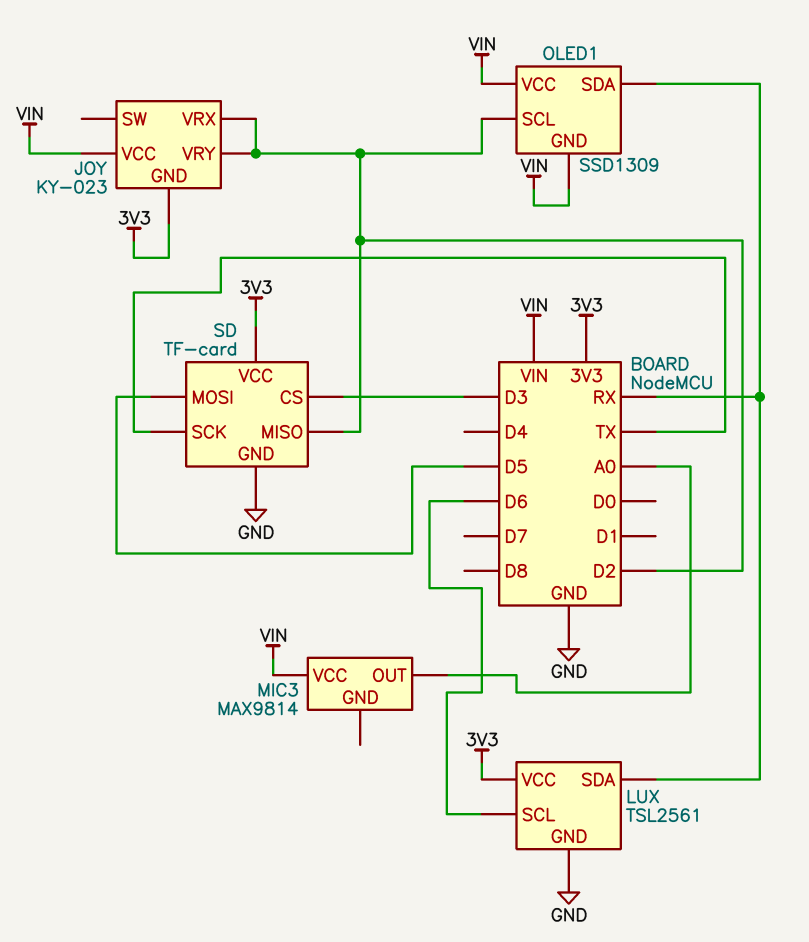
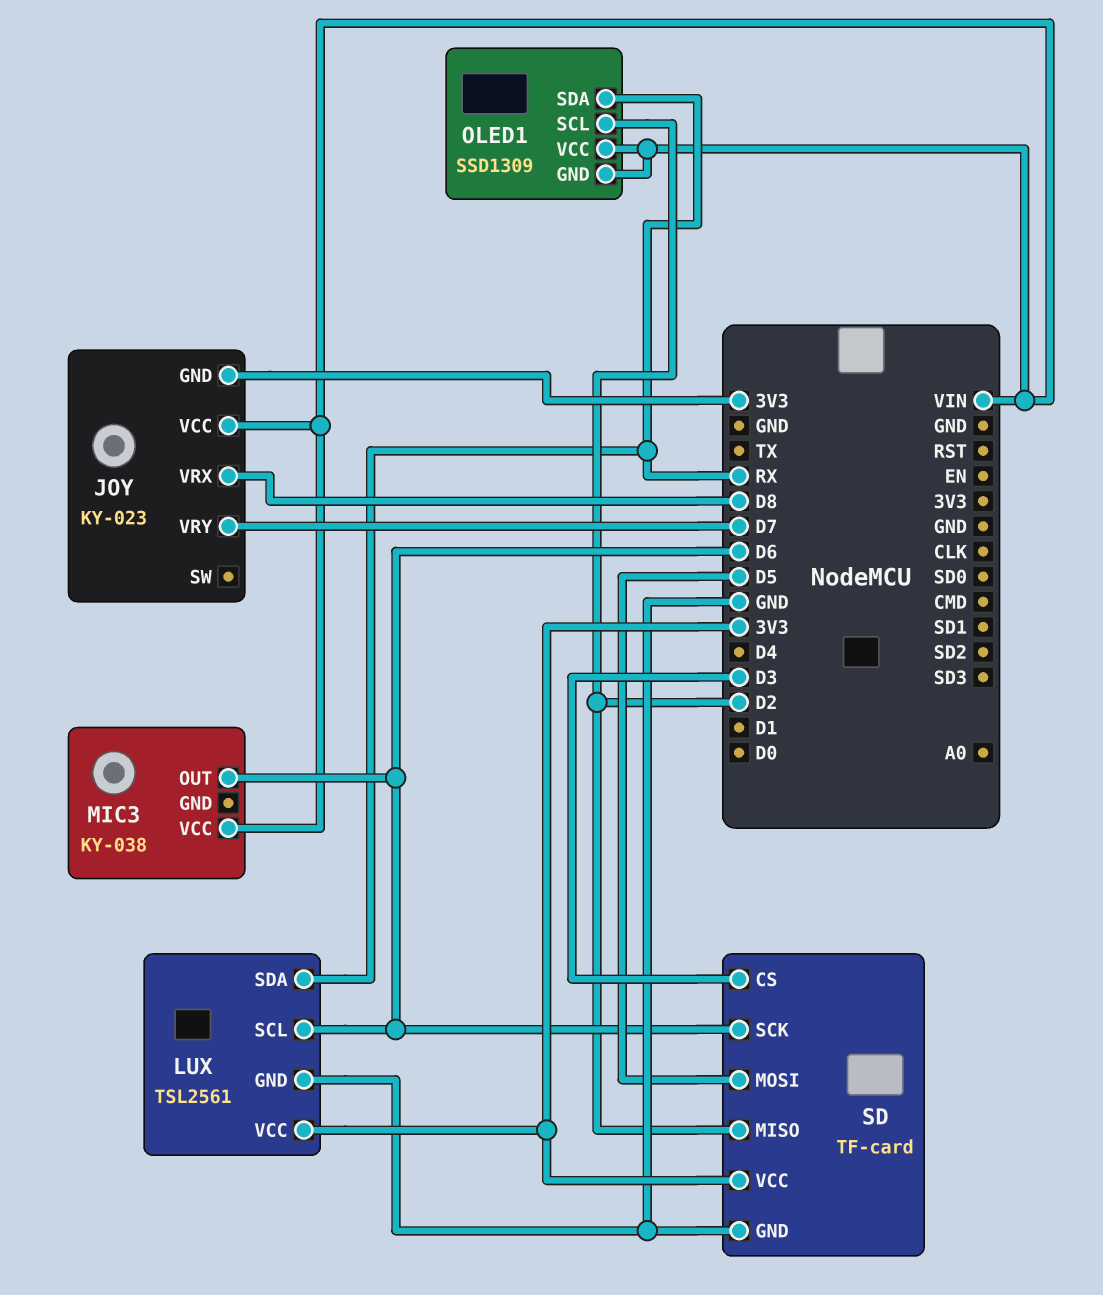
JOY pin VRX: D2 -> D8
JOY pin VRY: D2 -> D7
MIC3: MAX9814 -> KY-038
MIC3 pin OUT: A0 -> D6
SD pin SCK: TX -> D6

